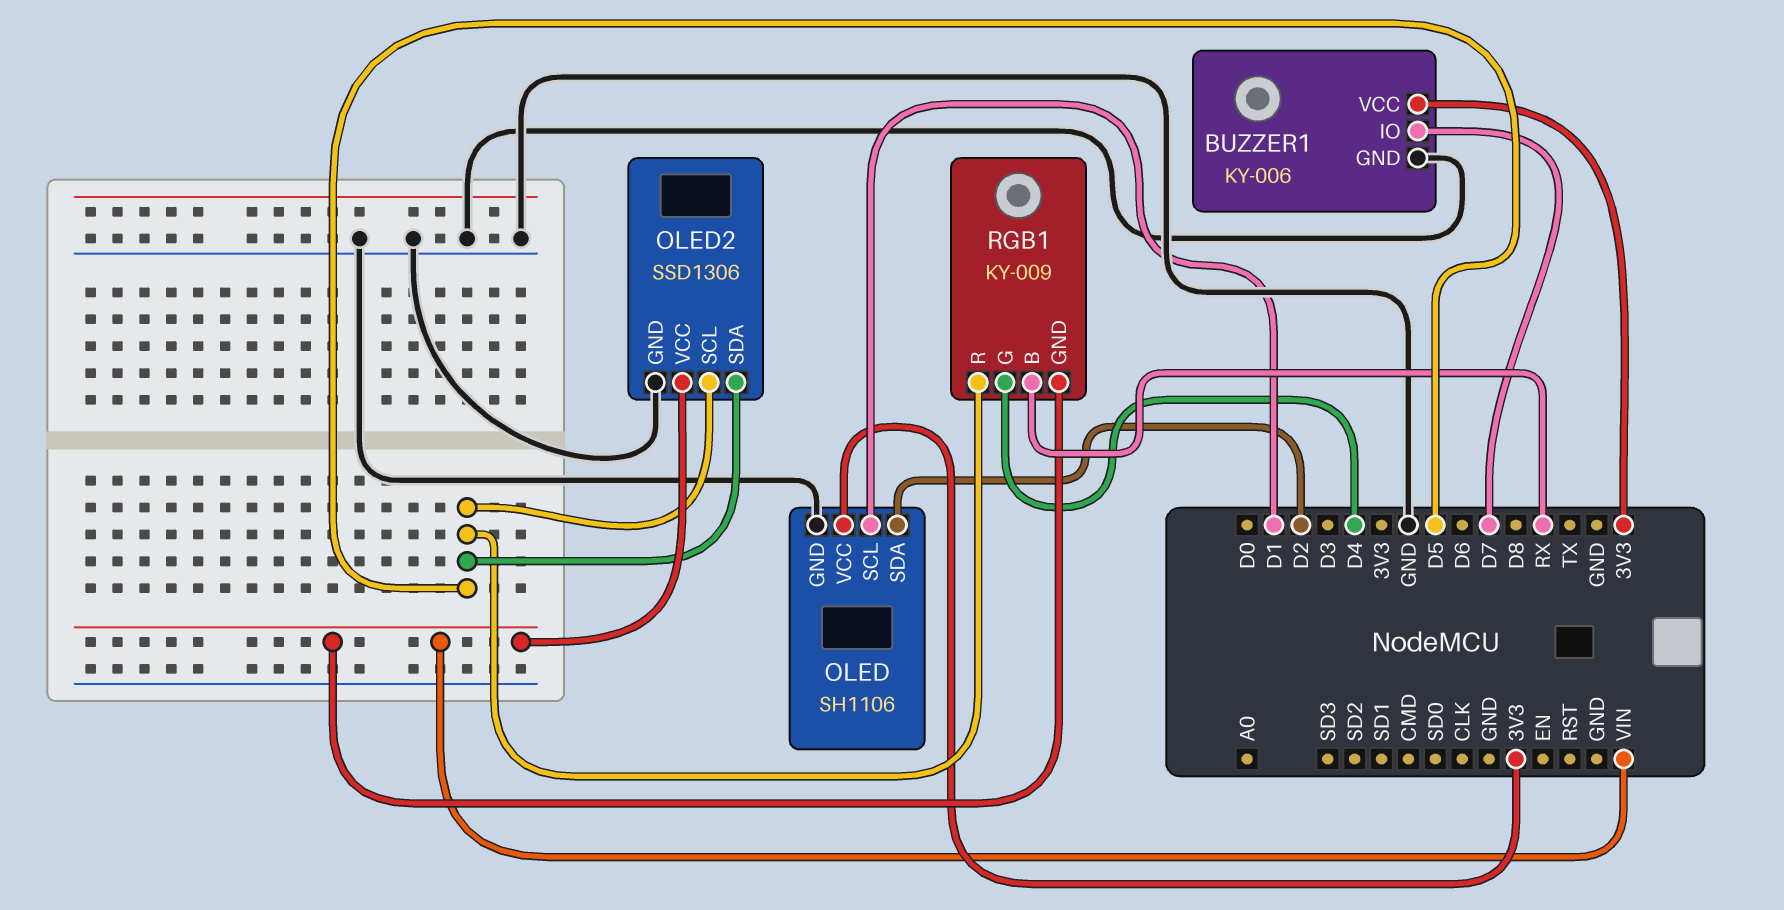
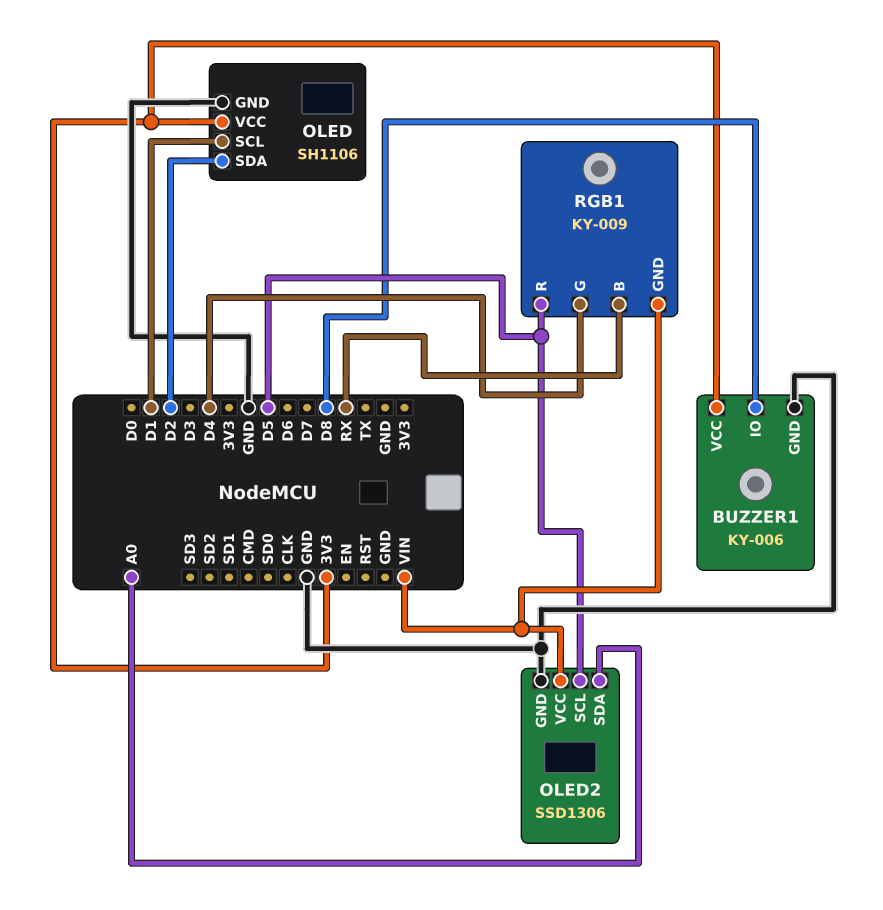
BUZZER1 pin IO: D7 -> D8
OLED2 pin SDA: D5 -> A0

